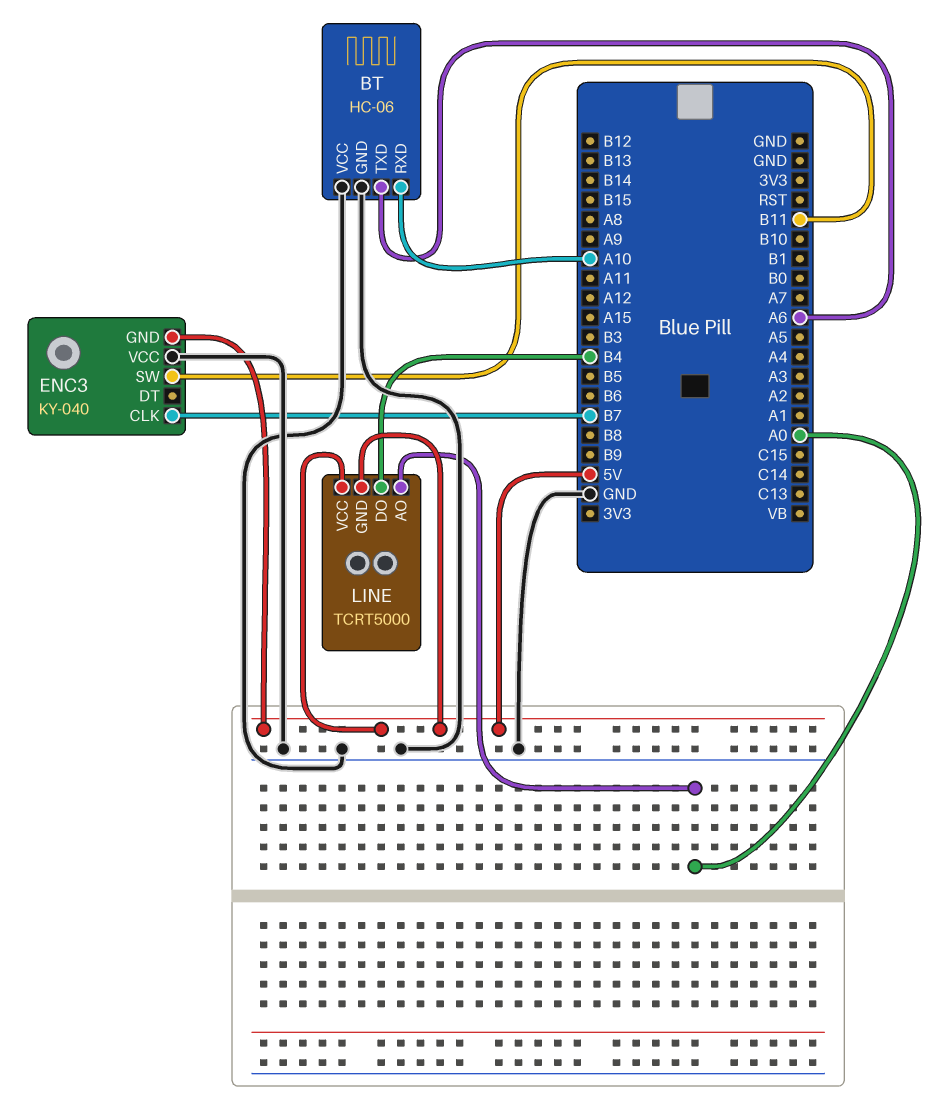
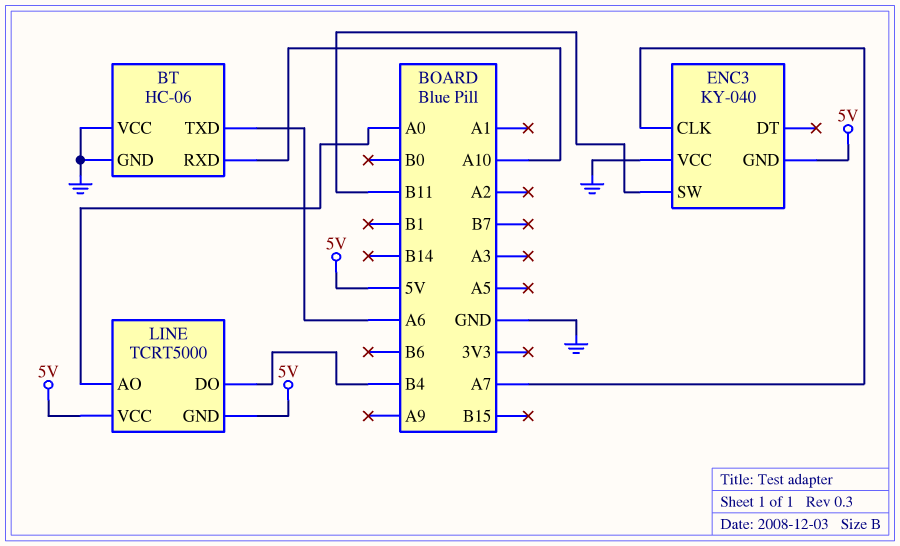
ENC3 pin CLK: B7 -> A7

